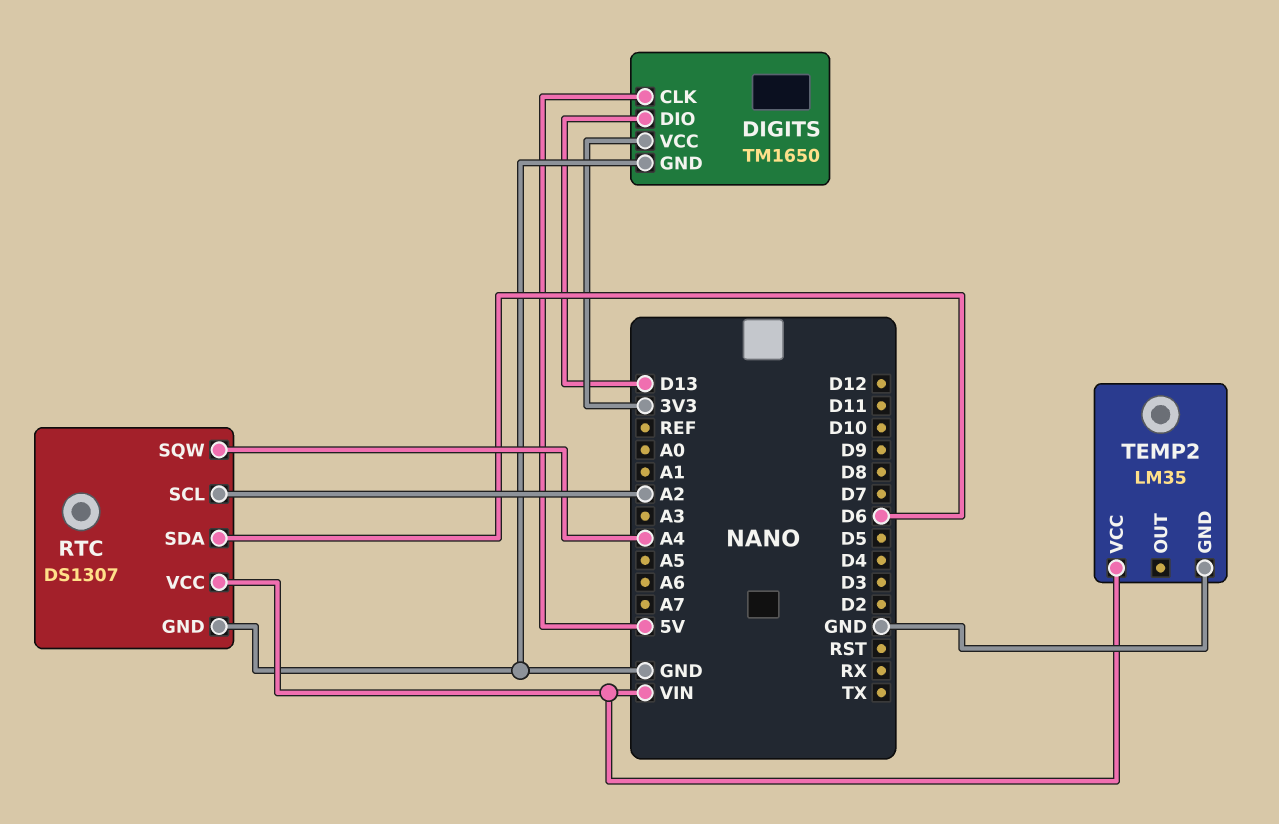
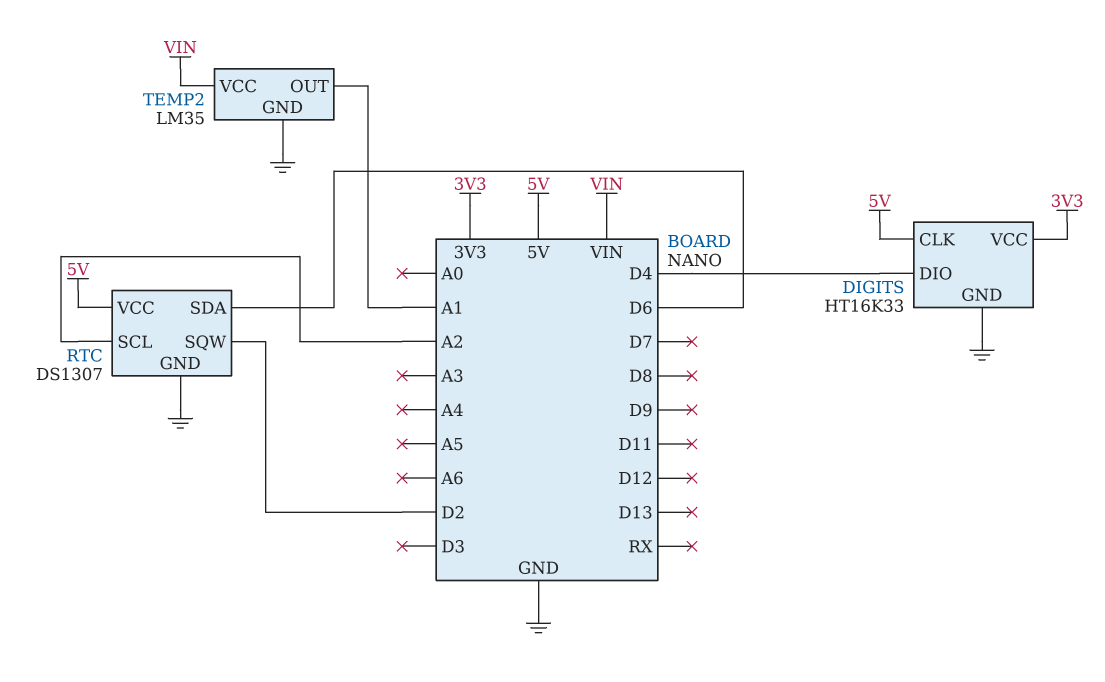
DIGITS: TM1650 -> HT16K33
DIGITS pin DIO: D13 -> D4
RTC pin SQW: A4 -> D2
RTC pin VCC: VIN -> 5V
TEMP2 pin OUT: none -> A1

